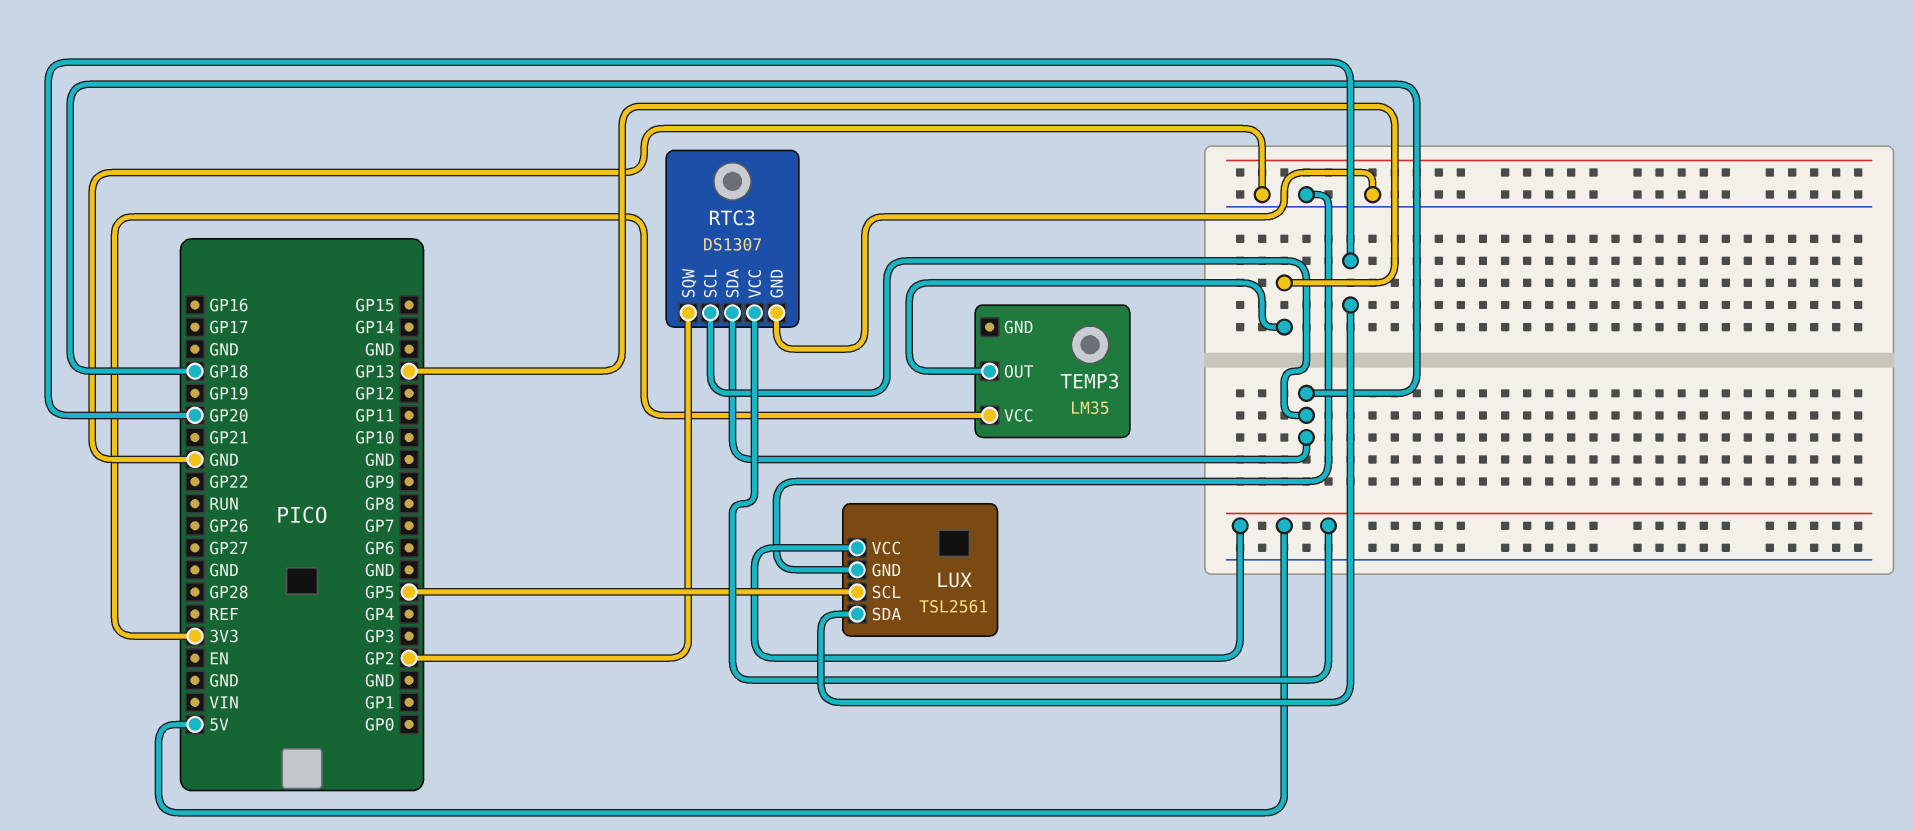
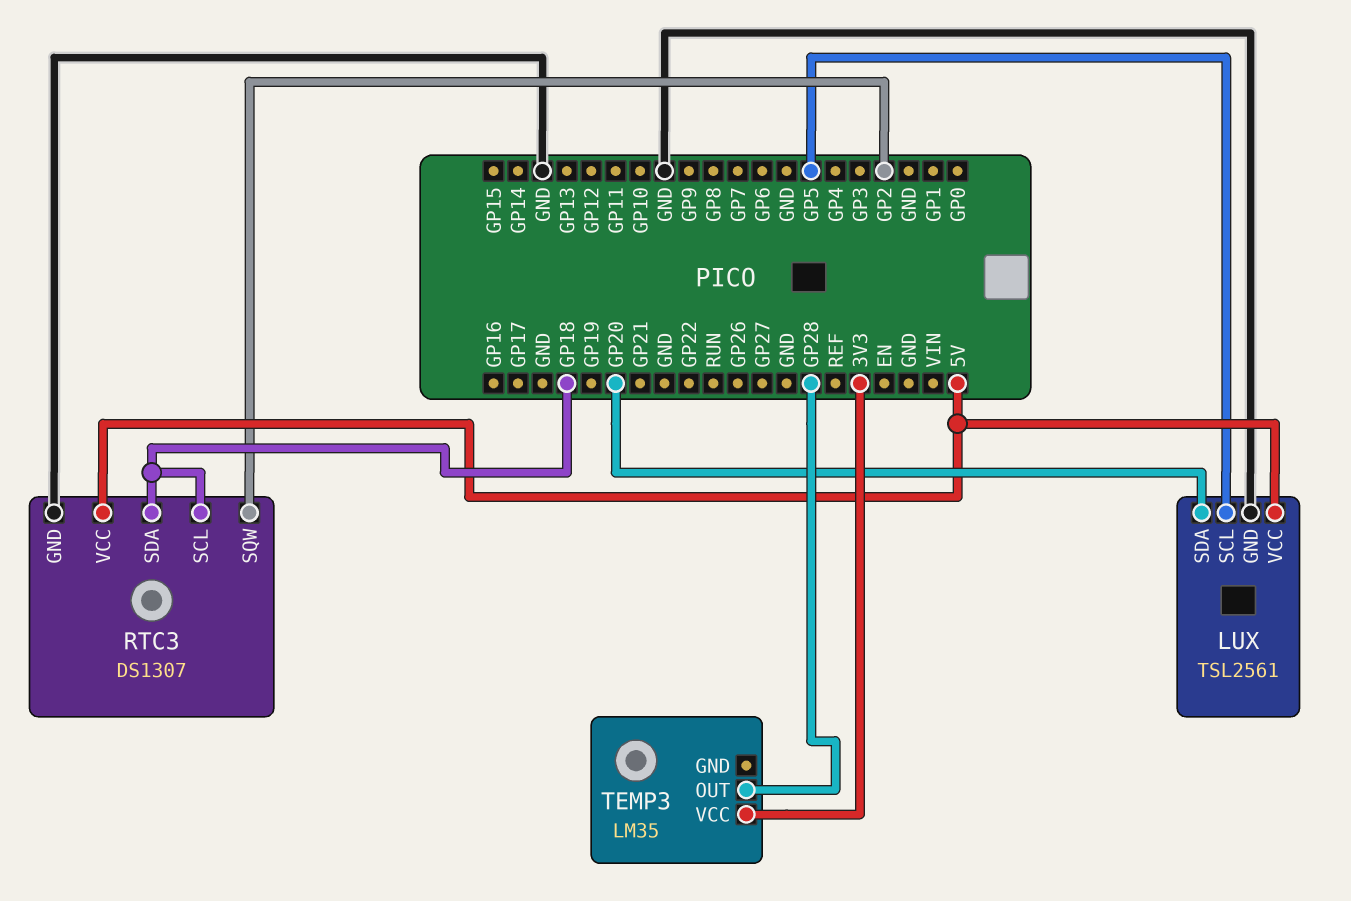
TEMP3 pin OUT: GP13 -> GP28

